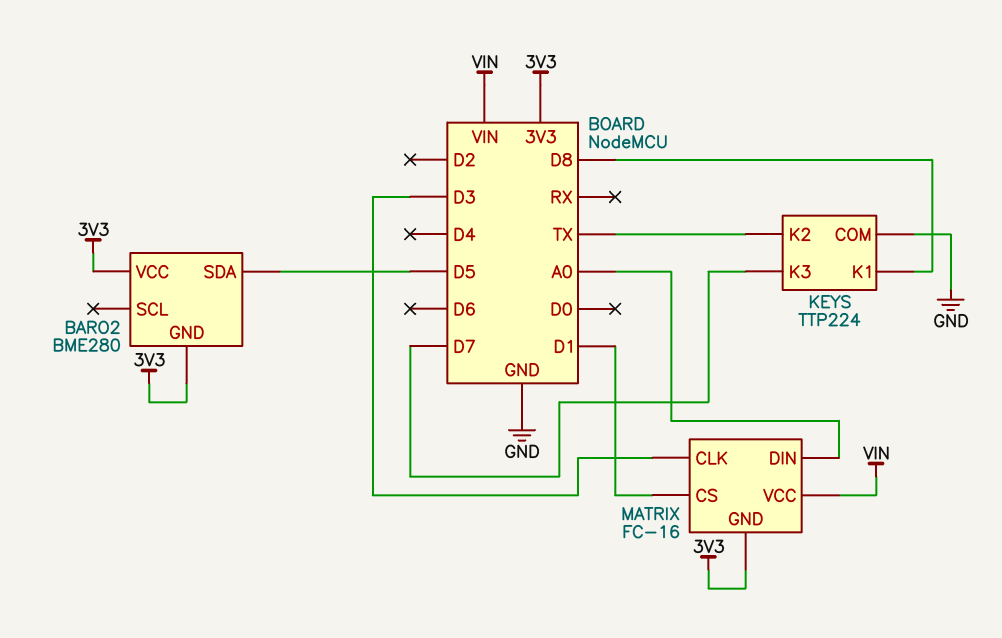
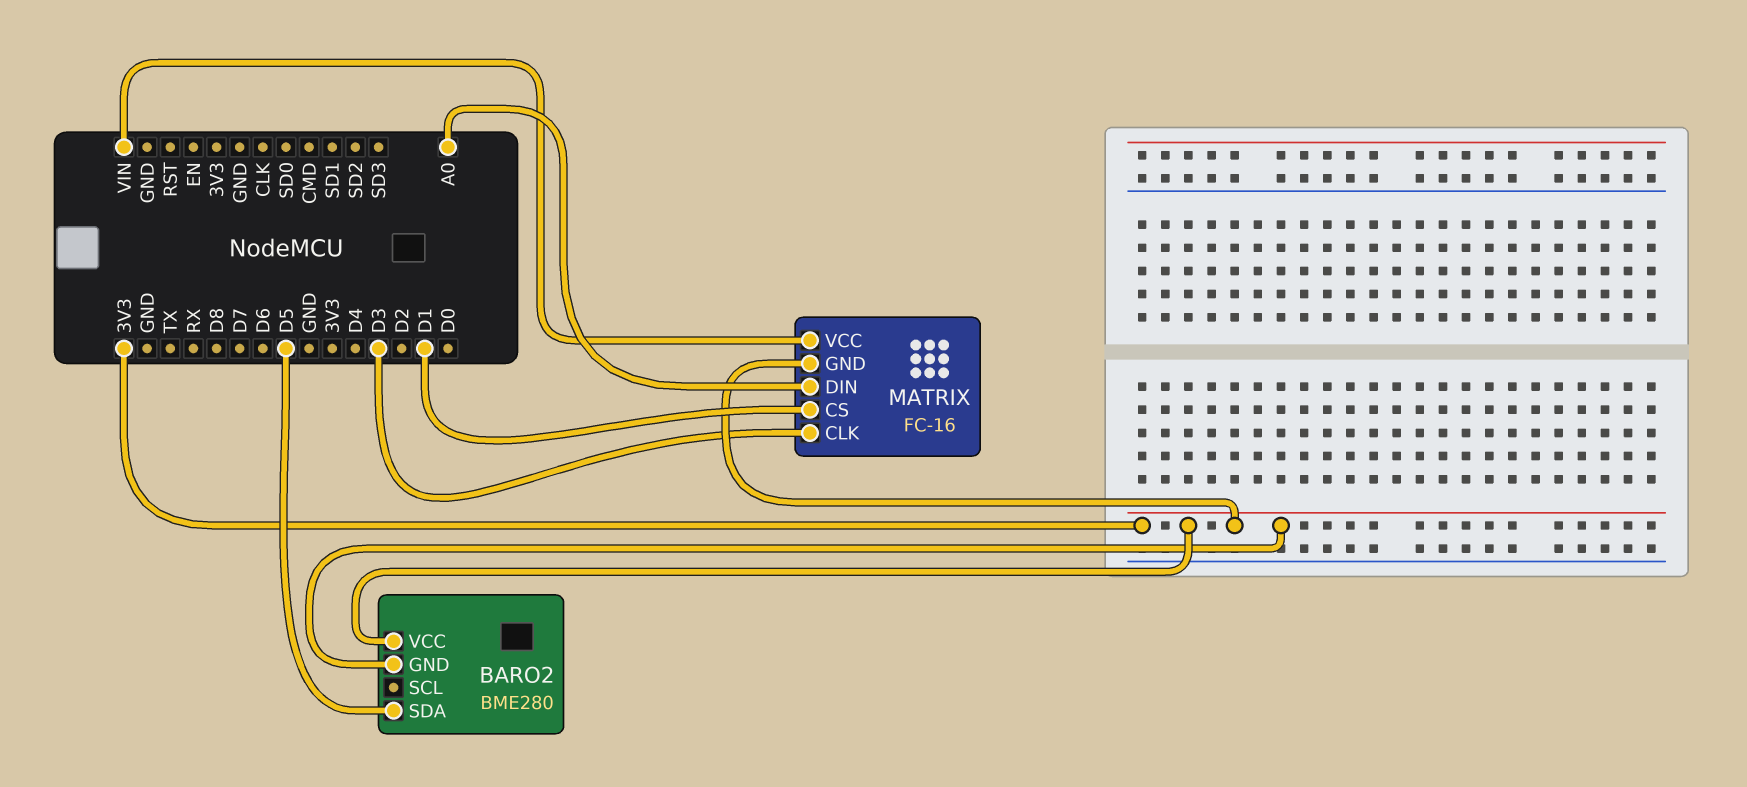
KEYS: TTP224 -> none
KEYS pin COM: GND -> none
KEYS pin K1: D8 -> none
KEYS pin K2: TX -> none
KEYS pin K3: D7 -> none

